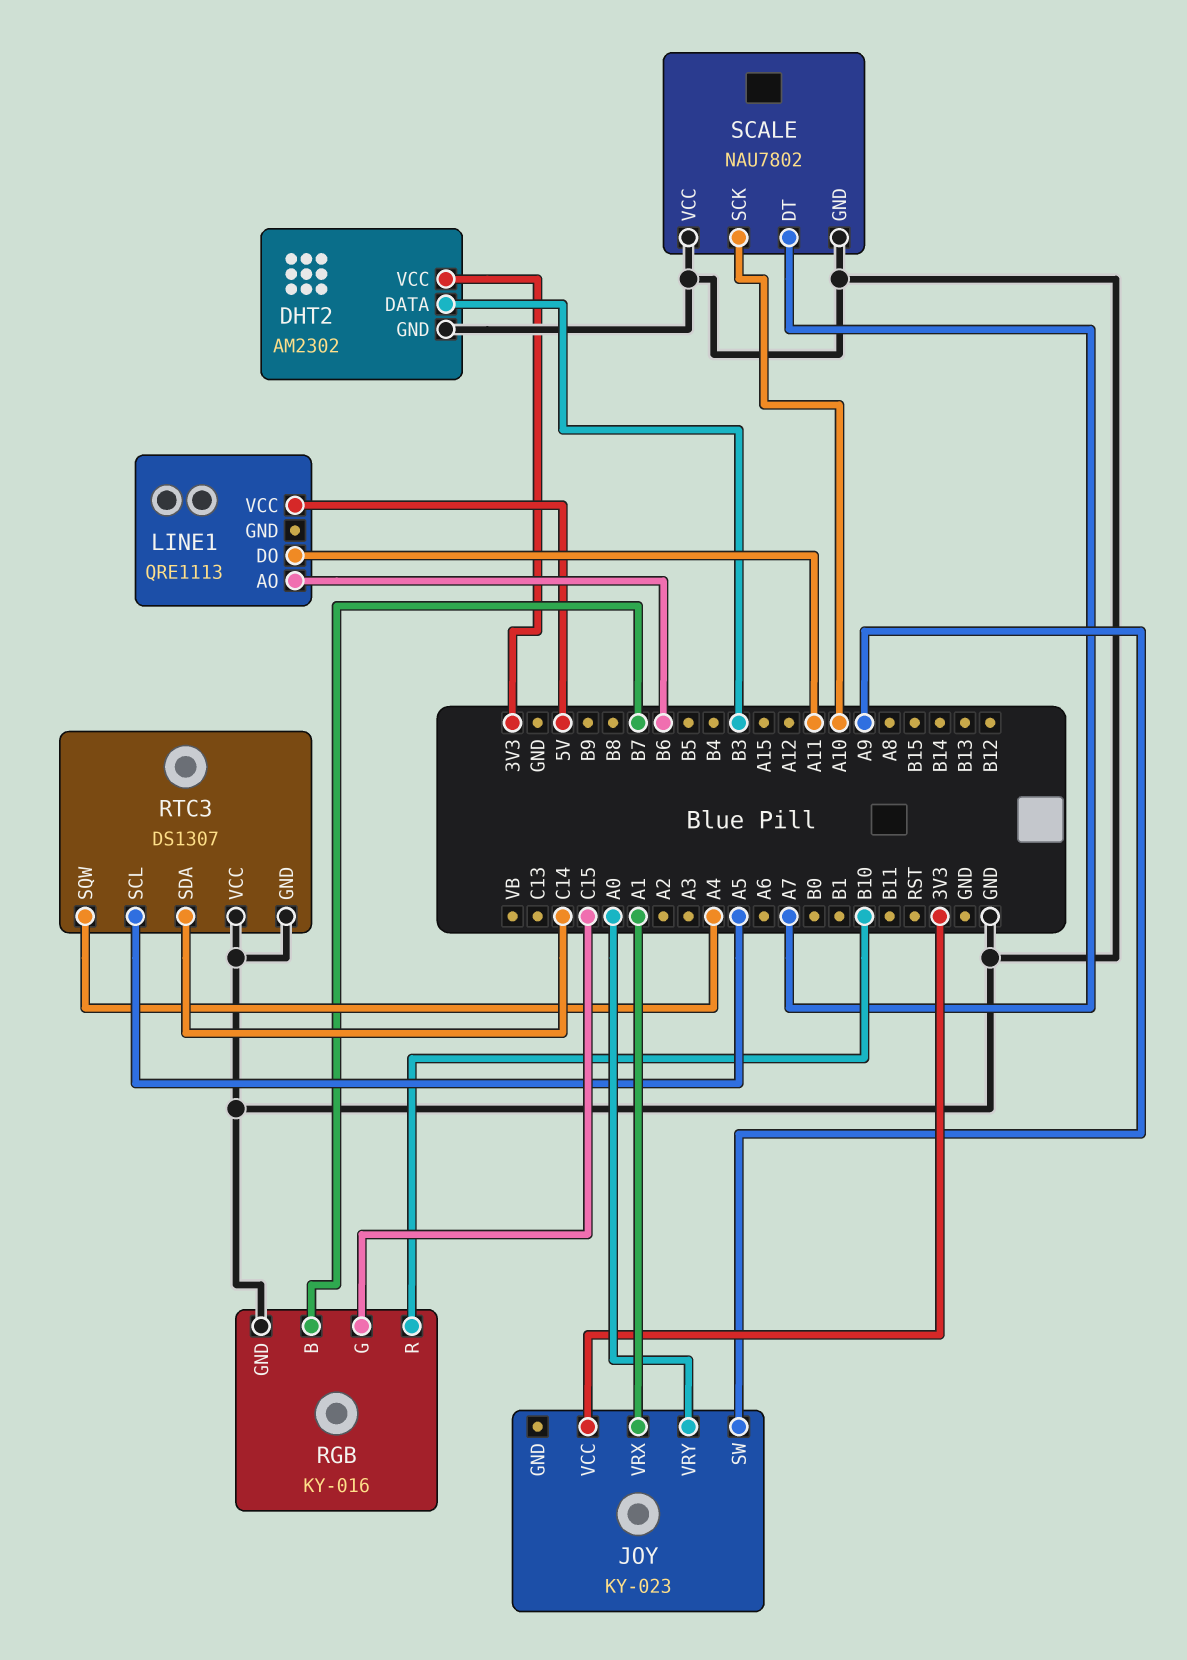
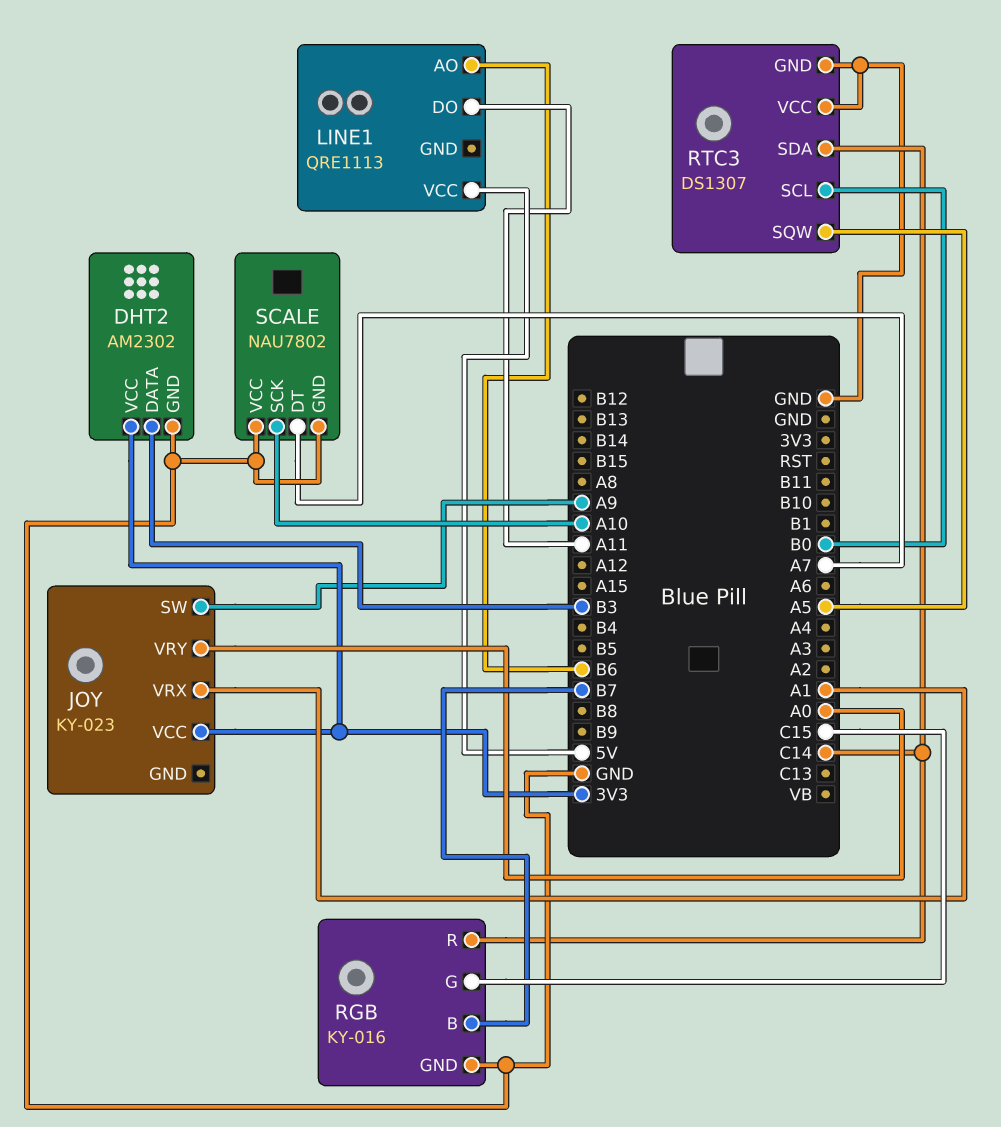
RGB pin R: B10 -> C14
RTC3 pin SCL: A5 -> B0
RTC3 pin SQW: A4 -> A5

